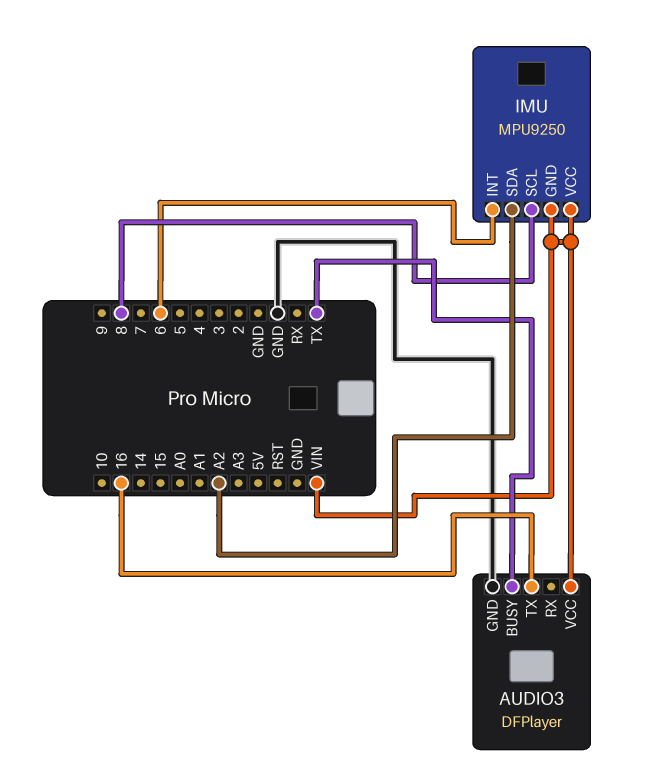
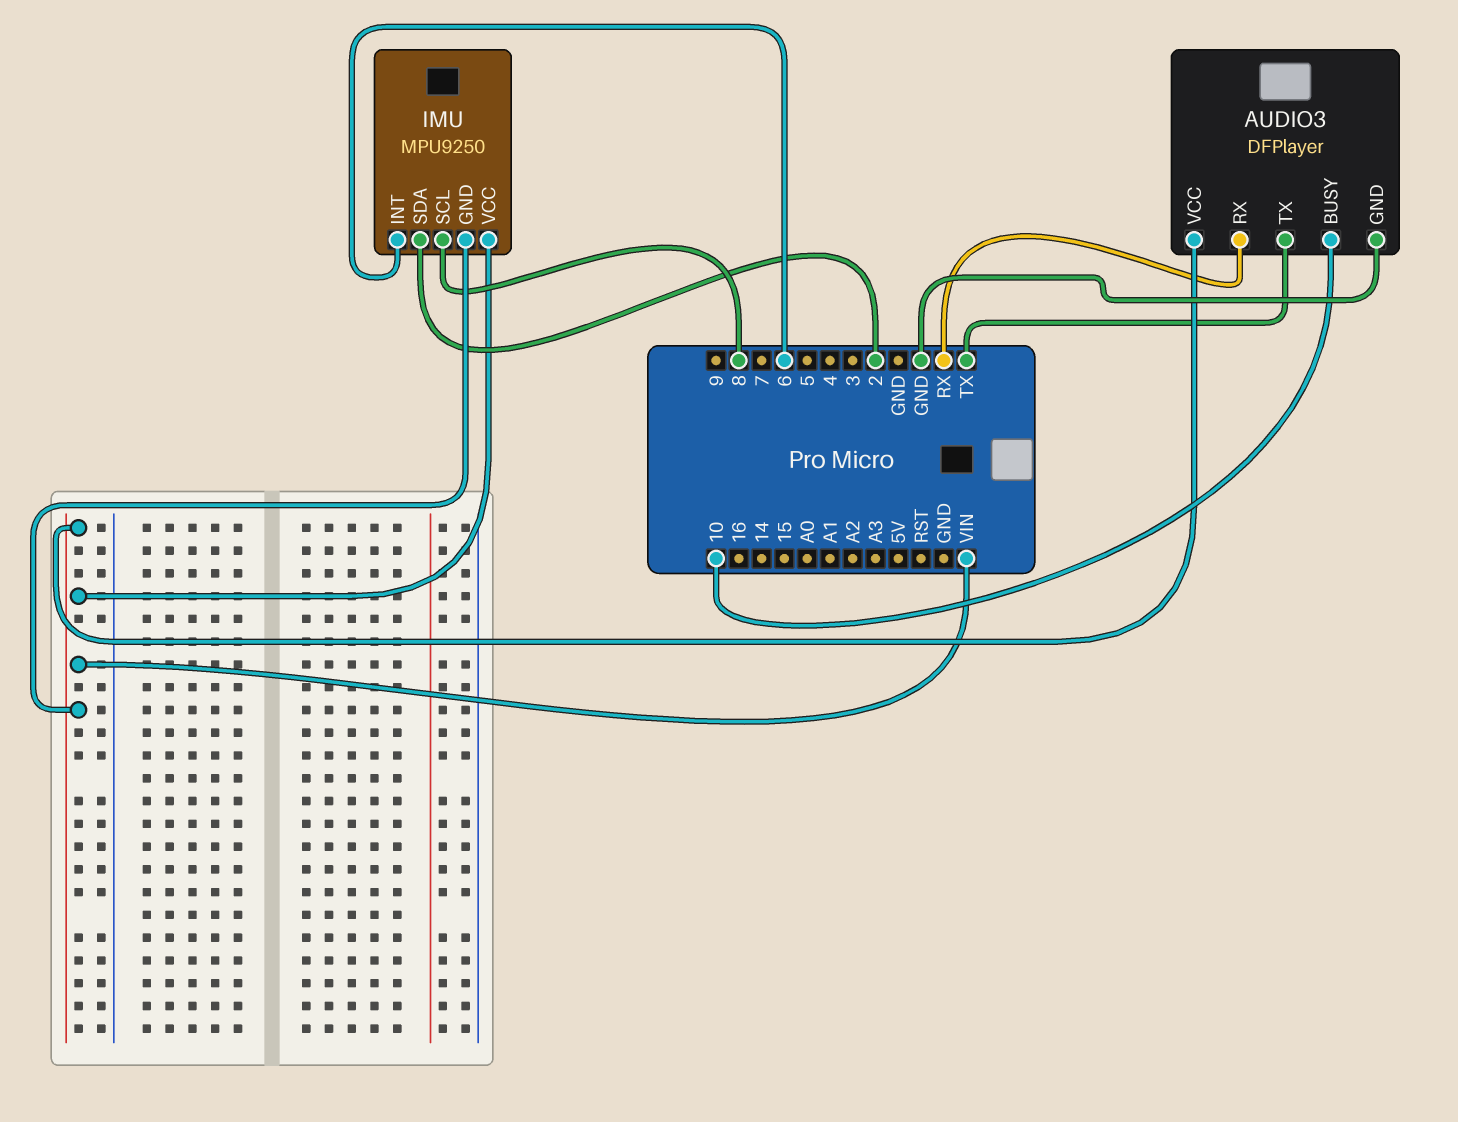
AUDIO3 pin BUSY: TX -> 10
AUDIO3 pin RX: none -> RX
AUDIO3 pin TX: 16 -> TX
IMU pin SDA: A2 -> 2

